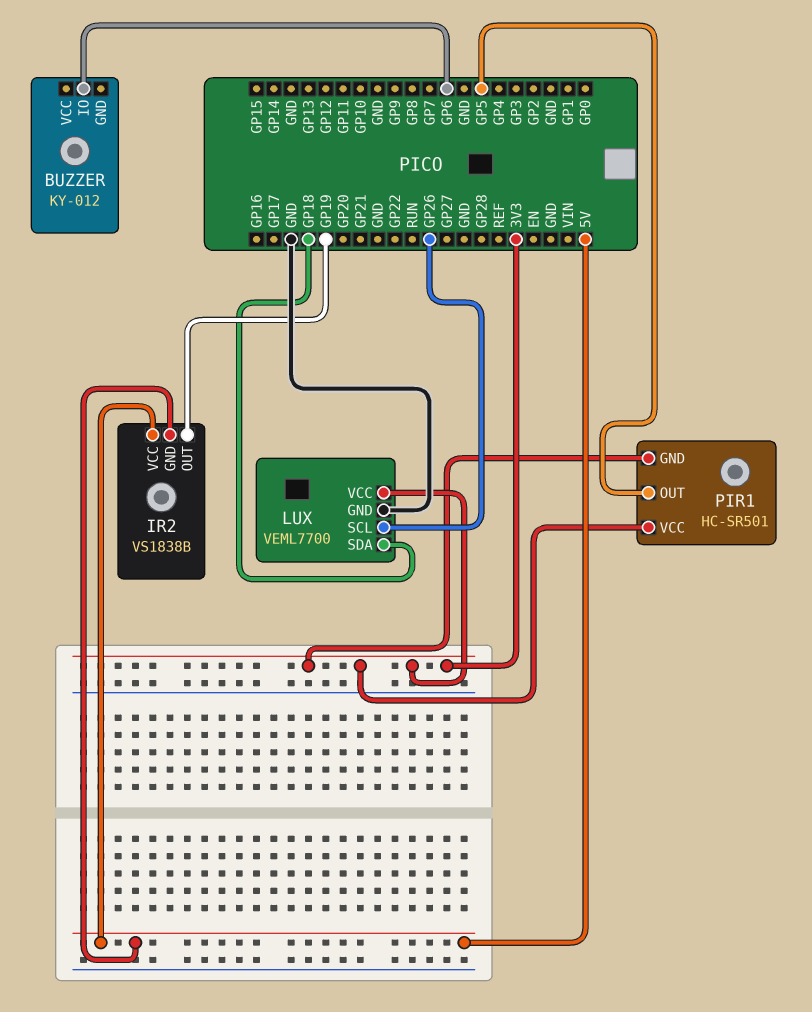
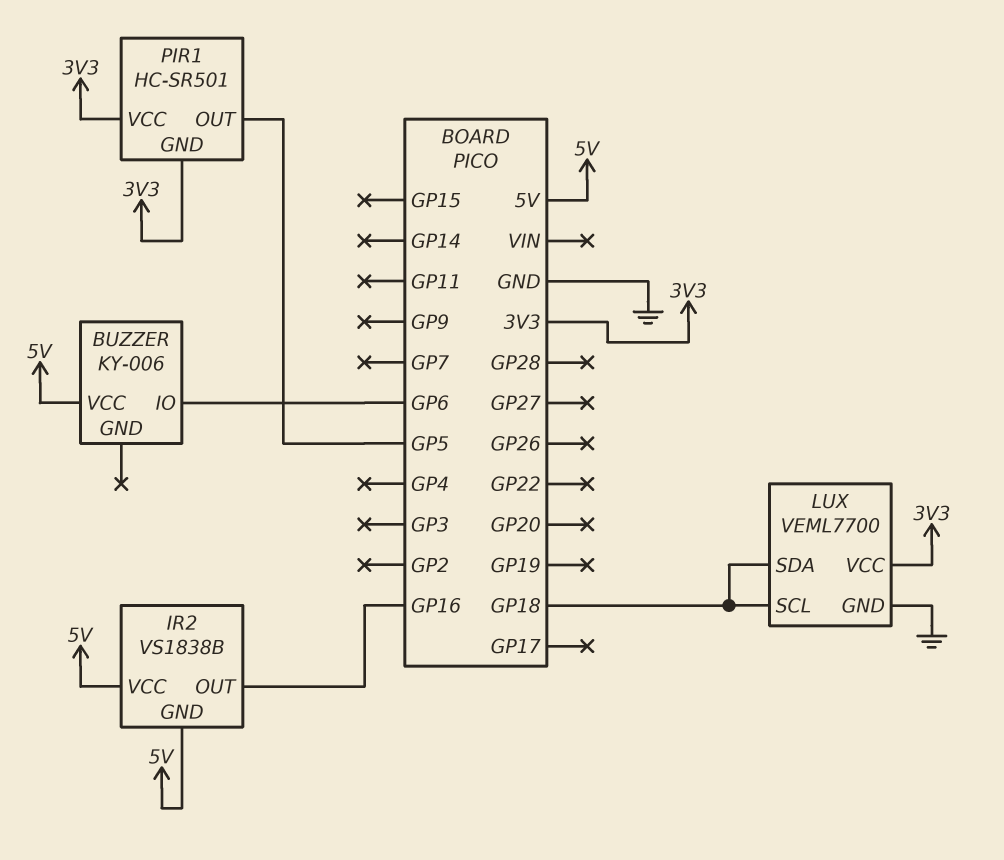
BUZZER: KY-012 -> KY-006
BUZZER pin VCC: none -> 5V
IR2 pin OUT: GP19 -> GP16
LUX pin SCL: GP26 -> GP18

